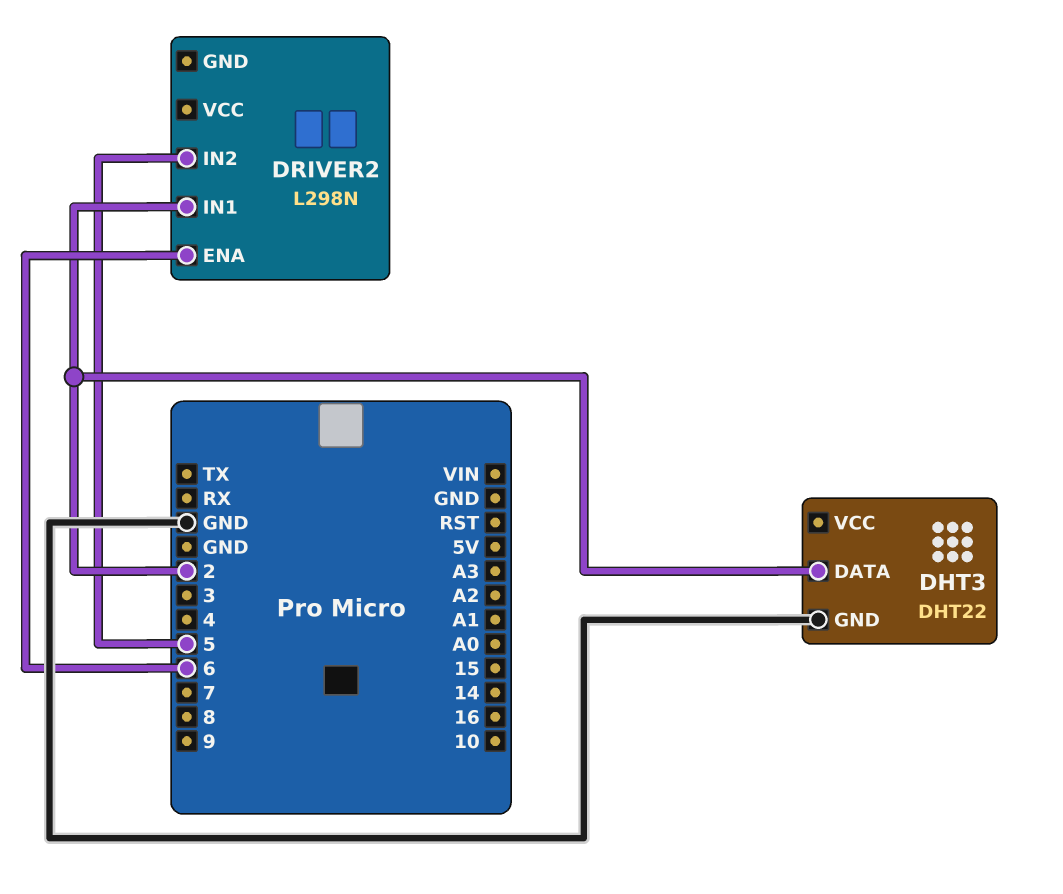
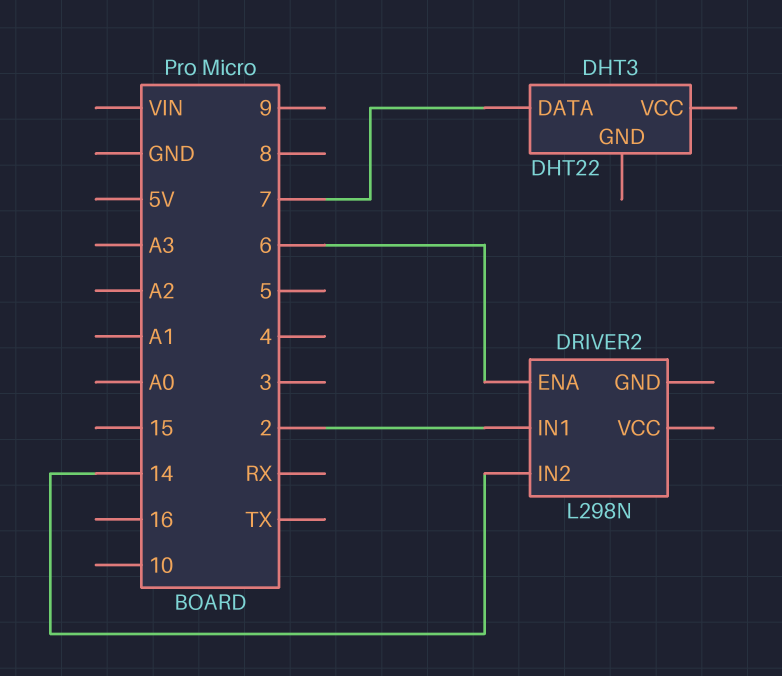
DHT3 pin DATA: 2 -> 7
DHT3 pin GND: GND -> none
DRIVER2 pin IN2: 5 -> 14

